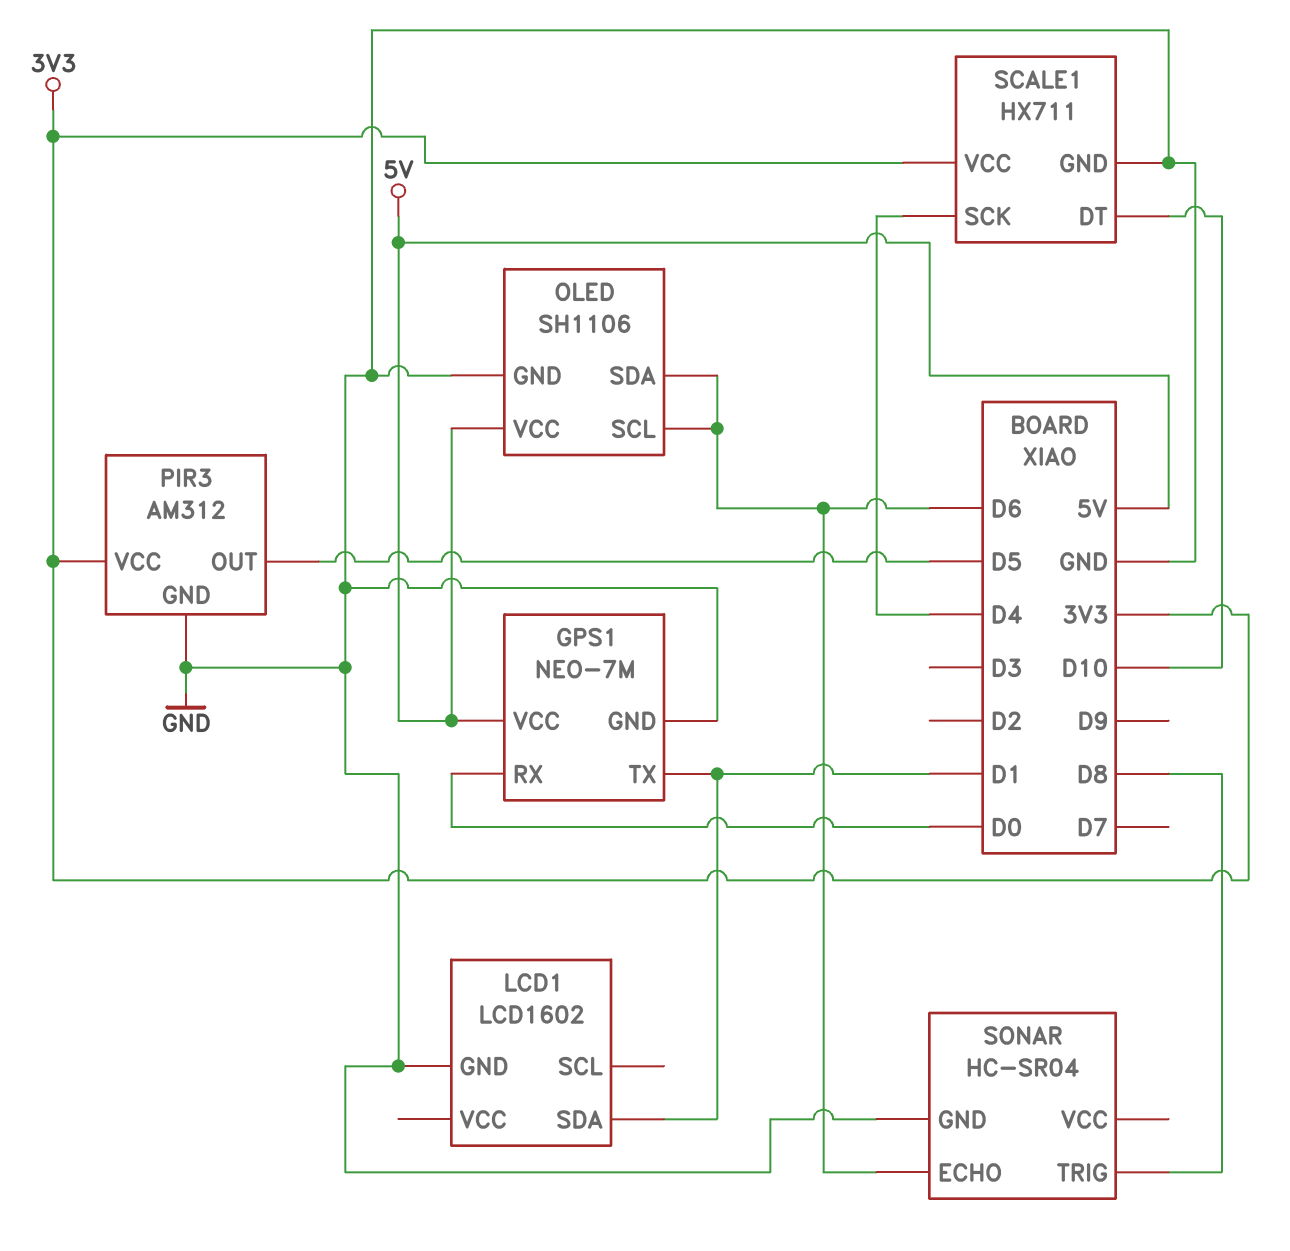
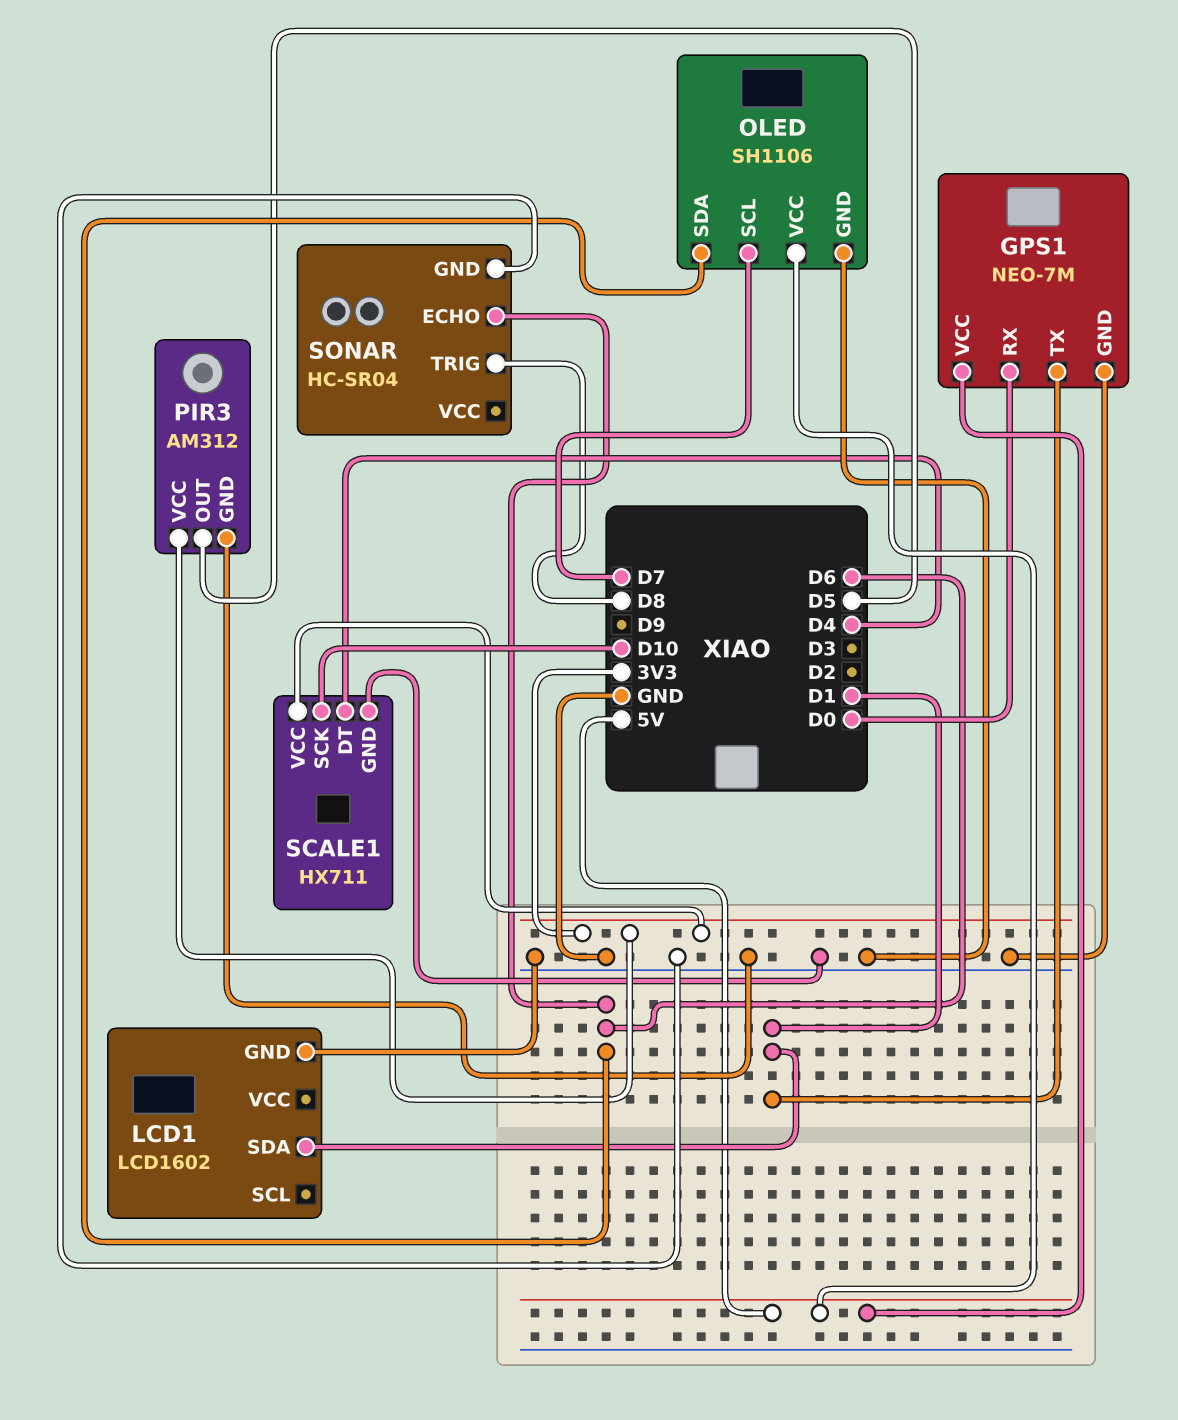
OLED pin SCL: D6 -> D7
SCALE1 pin DT: D10 -> D4
SCALE1 pin SCK: D4 -> D10

